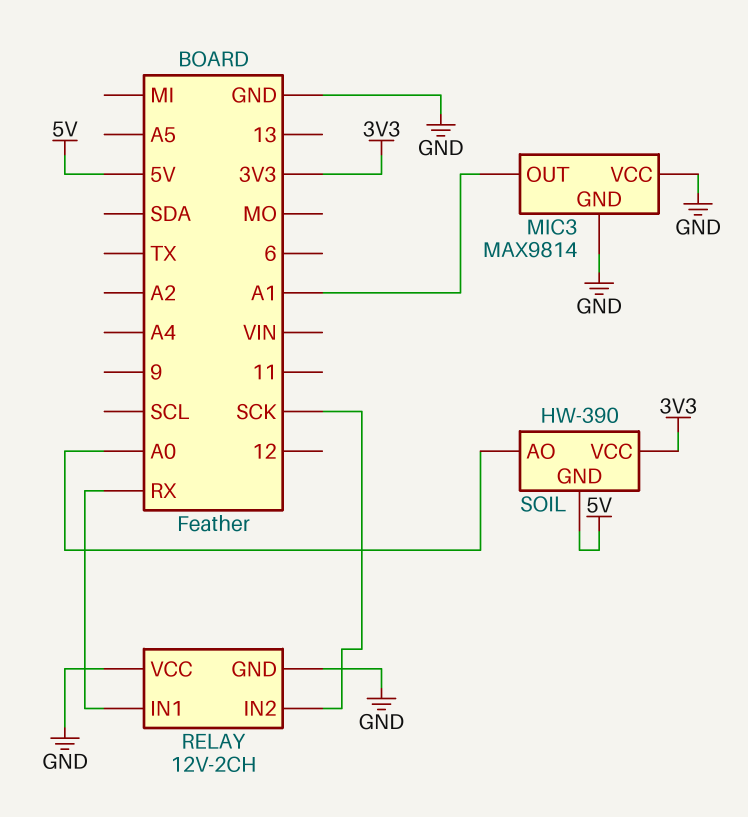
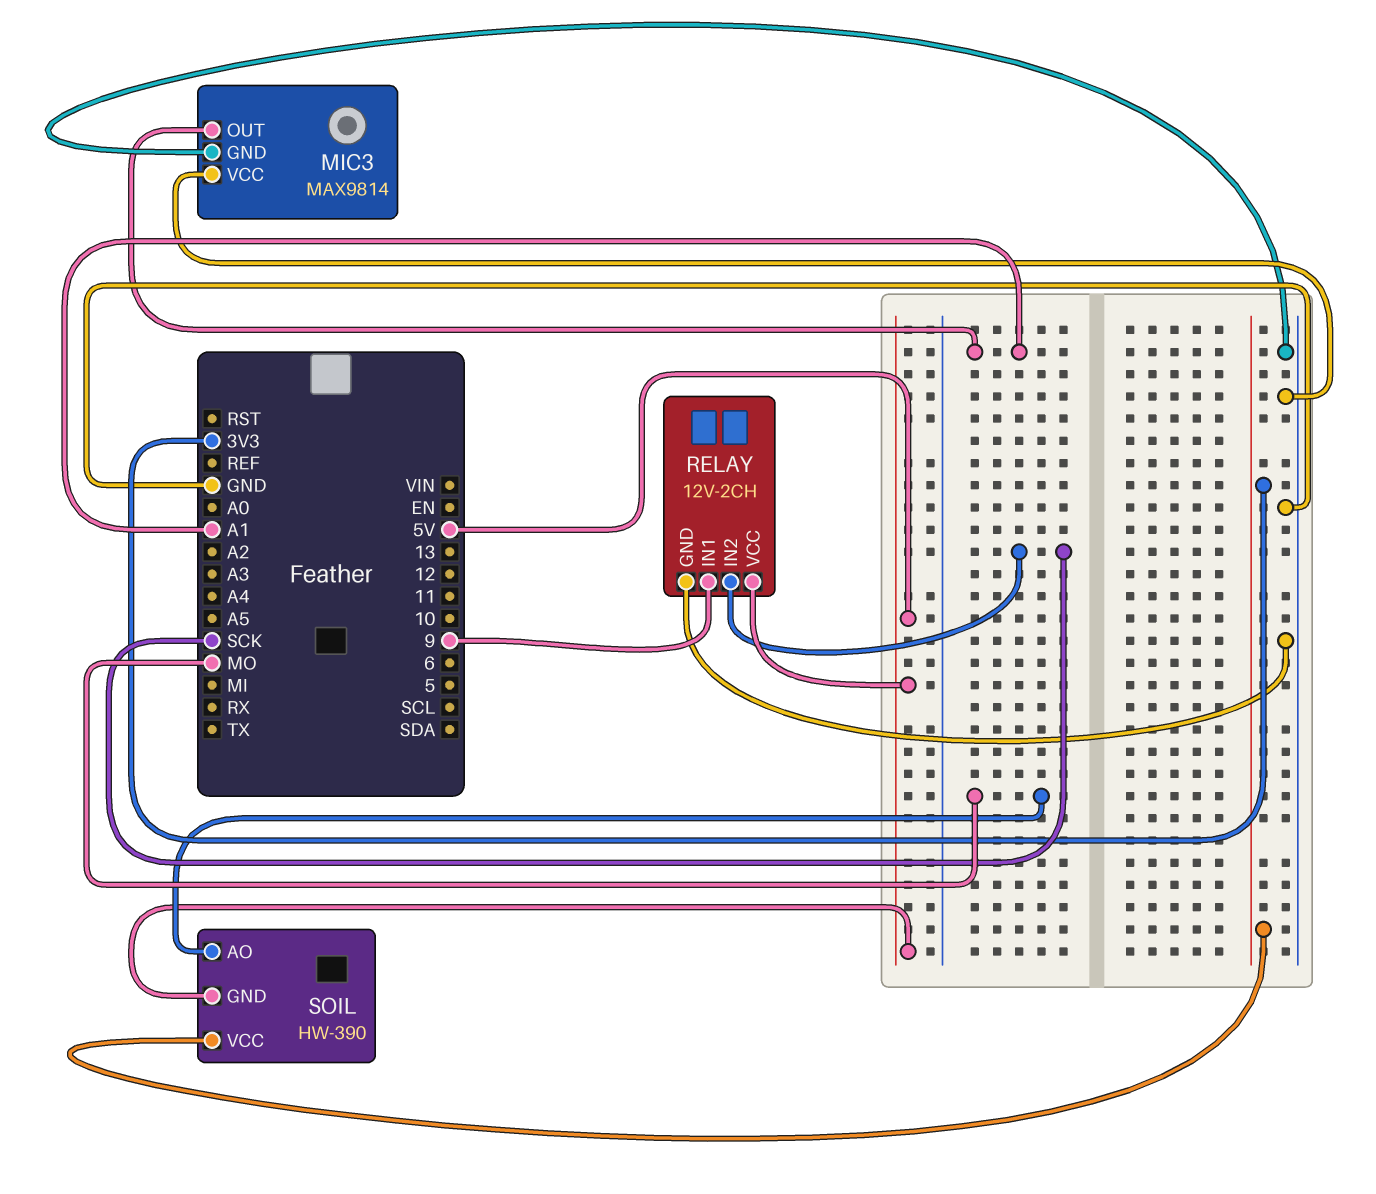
RELAY pin IN1: RX -> 9
RELAY pin VCC: GND -> 5V
SOIL pin AO: A0 -> MO

